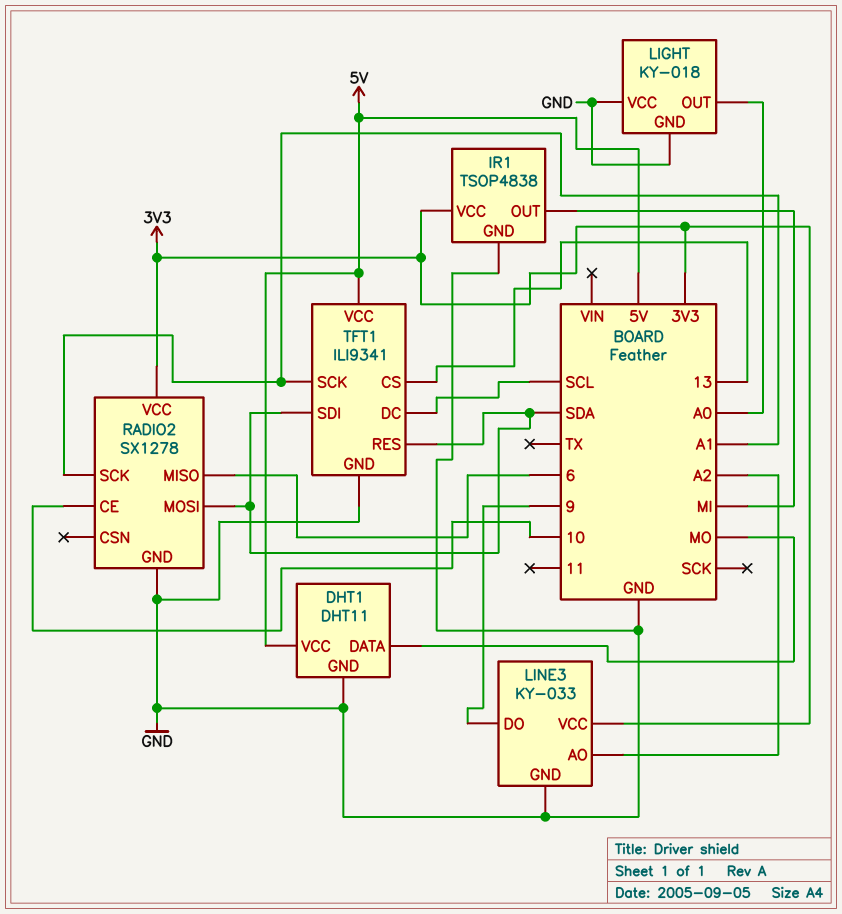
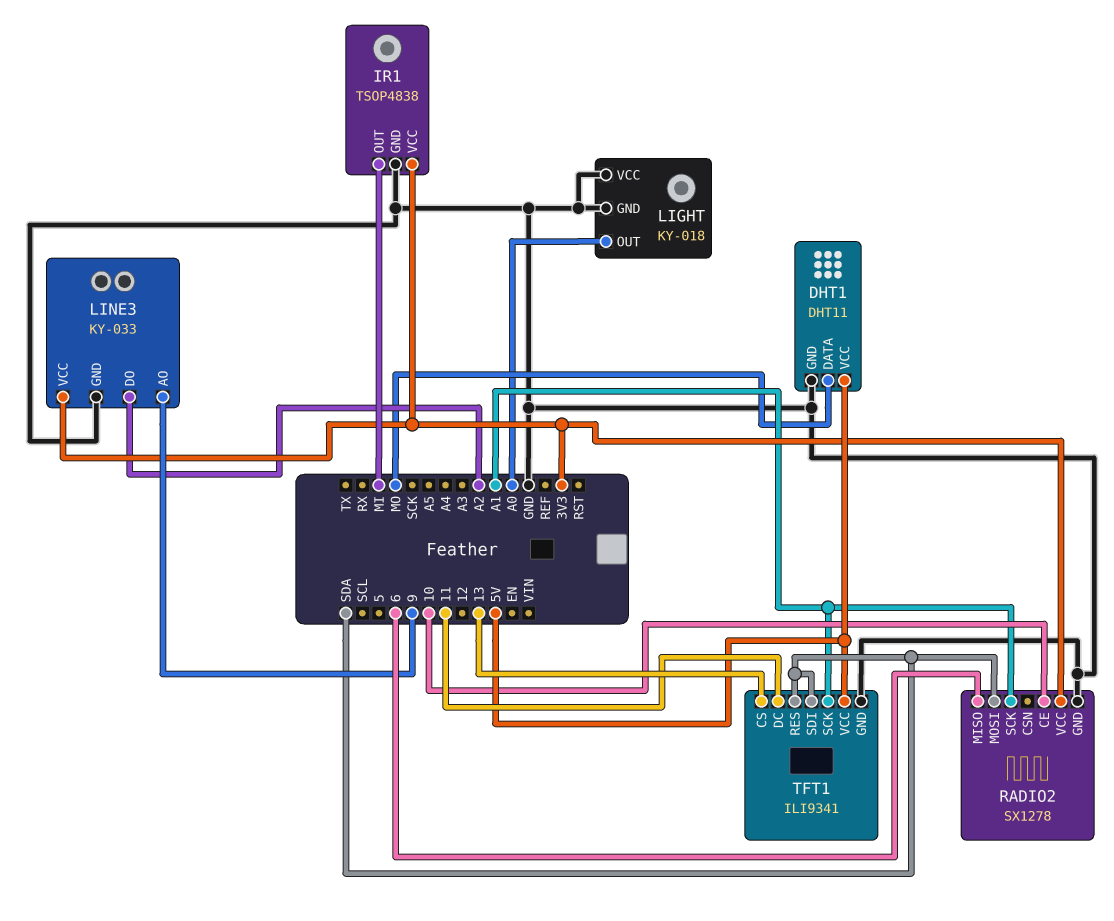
LINE3 pin AO: A2 -> 9
LINE3 pin DO: 9 -> A2
TFT1 pin DC: SCL -> 11

